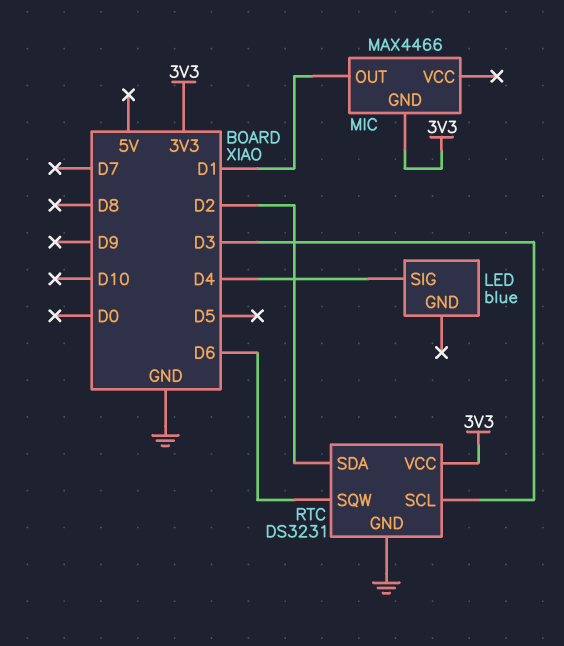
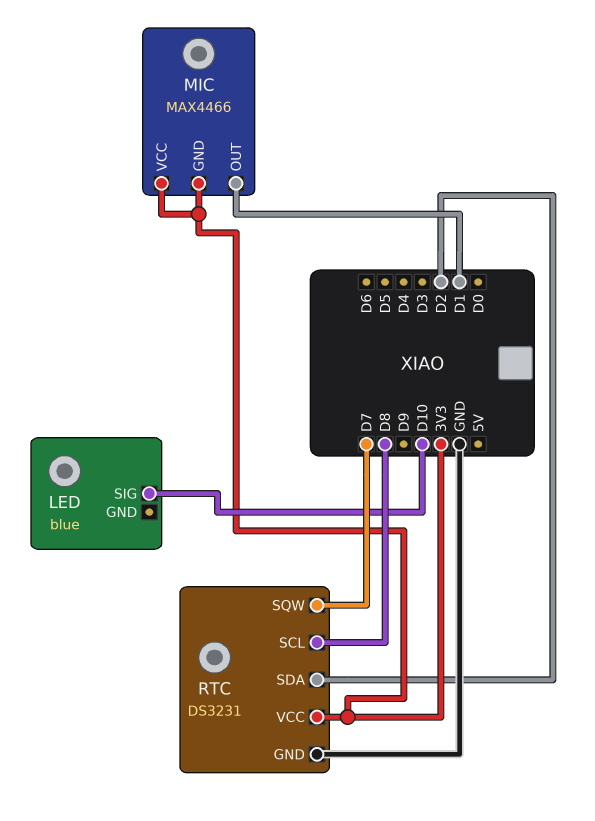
LED pin SIG: D4 -> D10
MIC pin VCC: none -> 3V3
RTC pin SCL: D3 -> D8
RTC pin SQW: D6 -> D7

